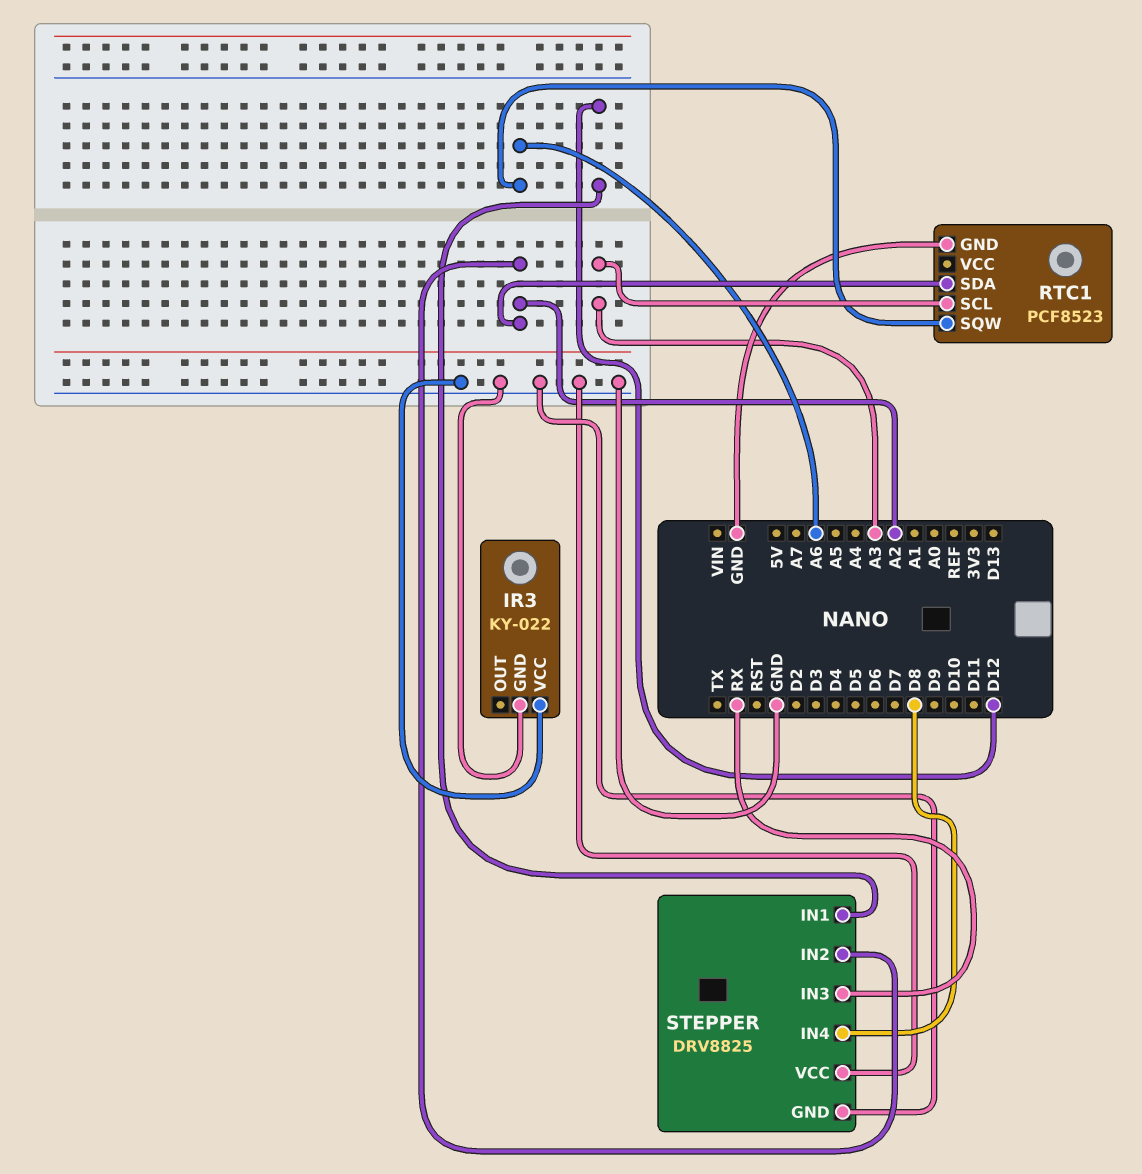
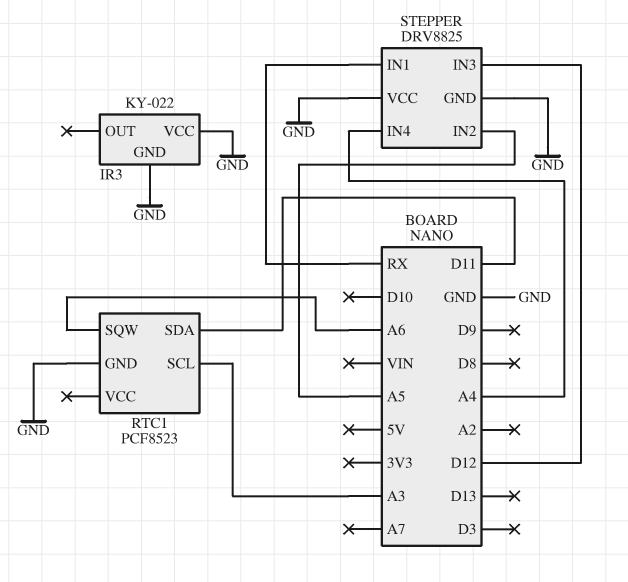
RTC1 pin SDA: A2 -> D11
STEPPER pin IN1: D12 -> RX
STEPPER pin IN2: A2 -> A5
STEPPER pin IN3: RX -> D12
STEPPER pin IN4: D8 -> A4

